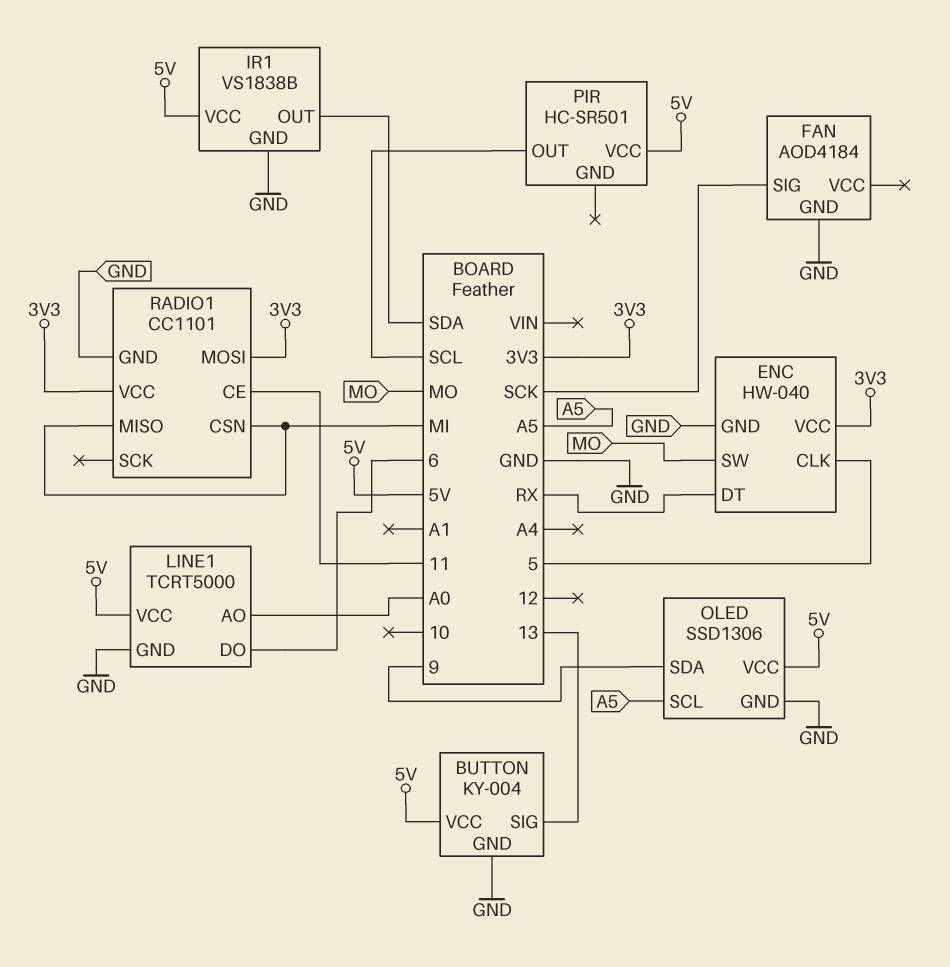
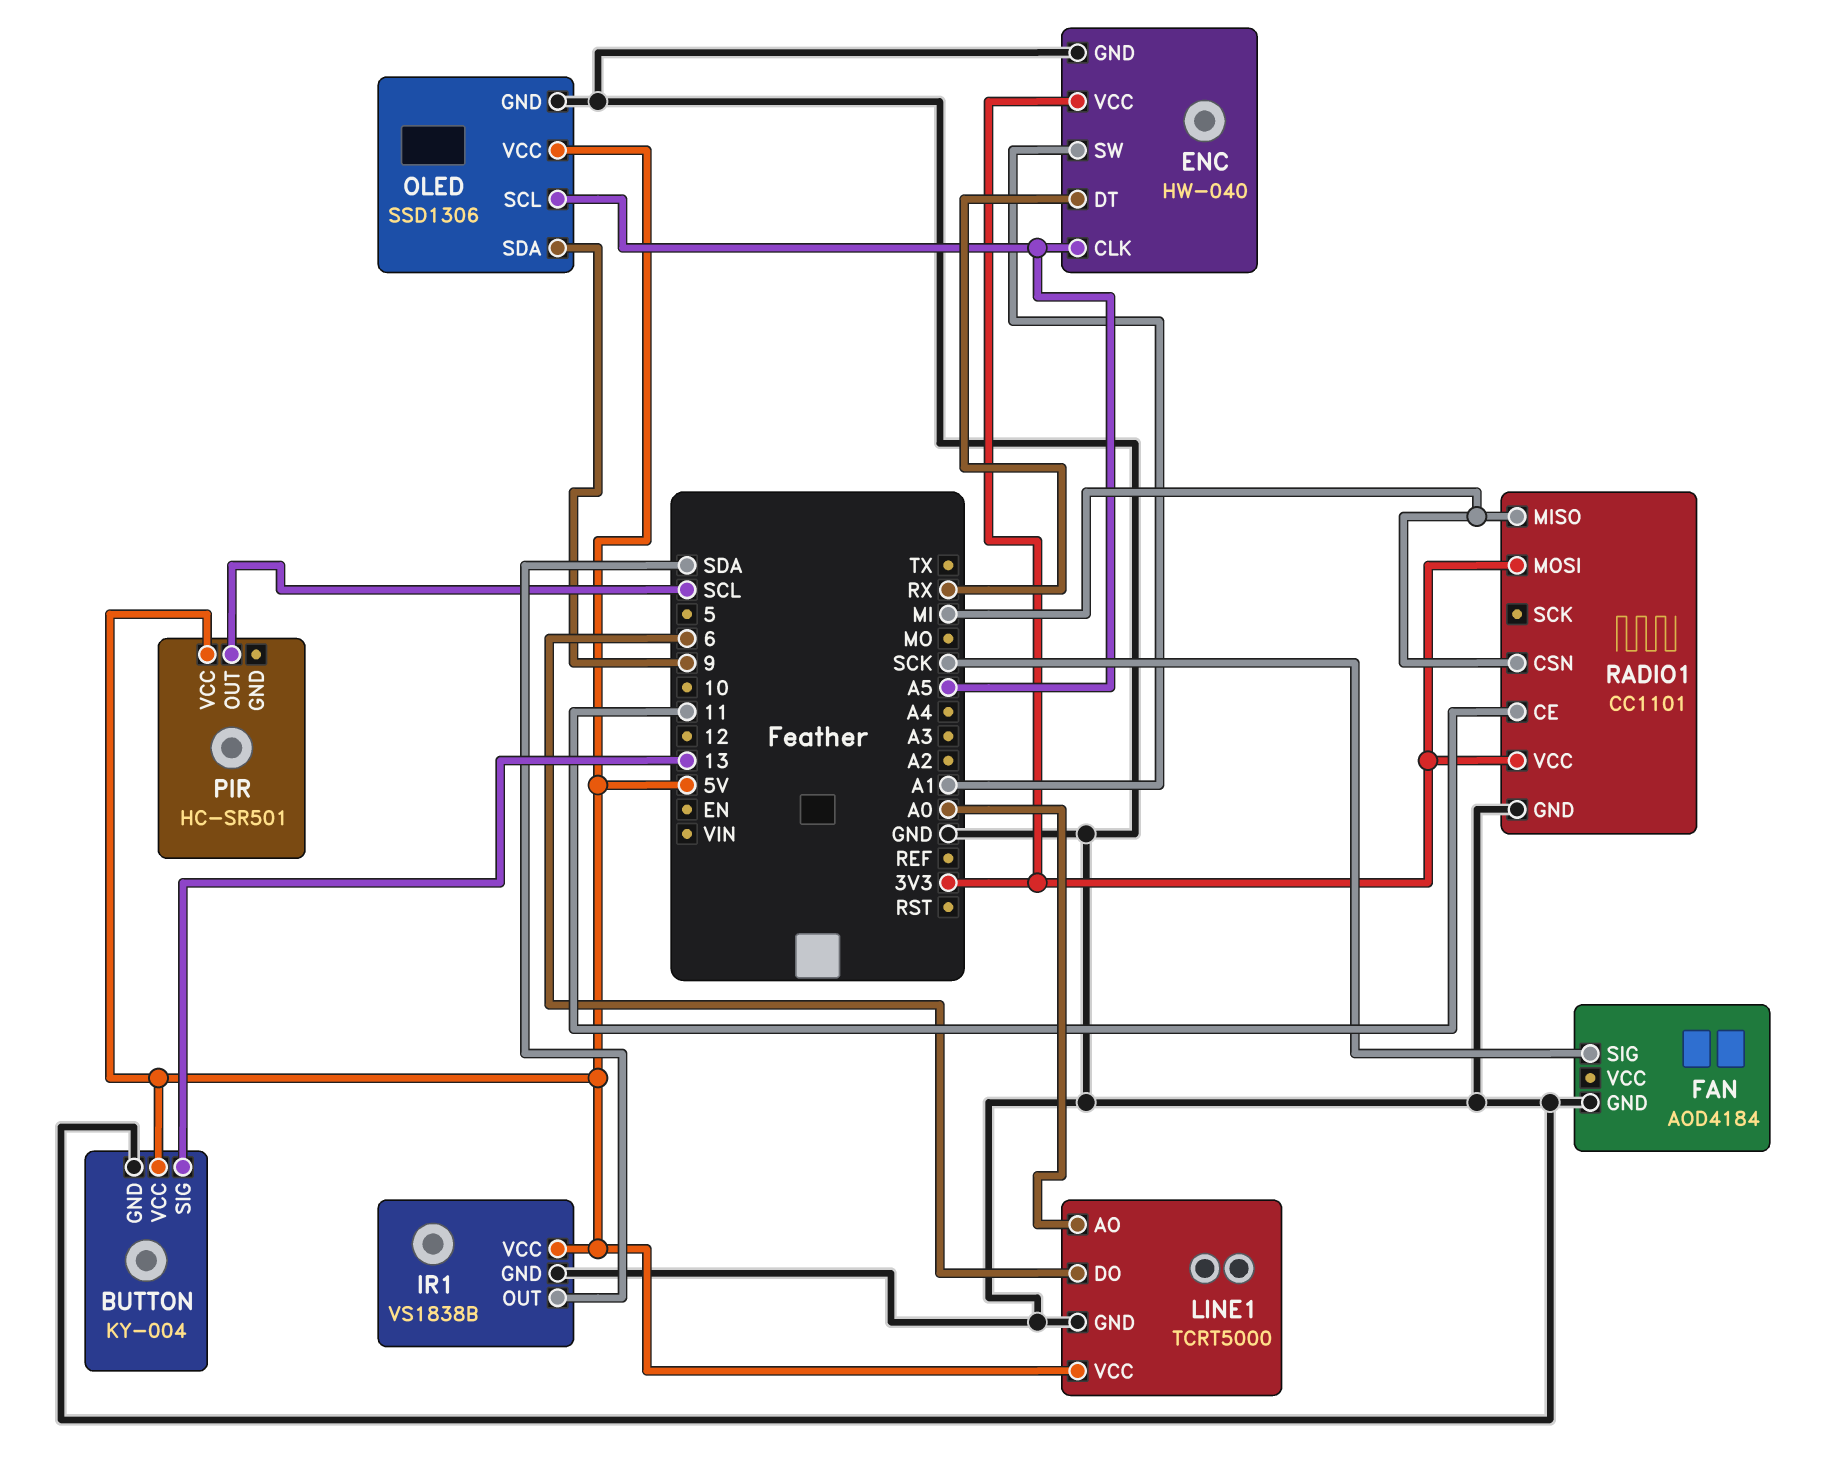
ENC pin CLK: 5 -> A5
ENC pin SW: MO -> A1

